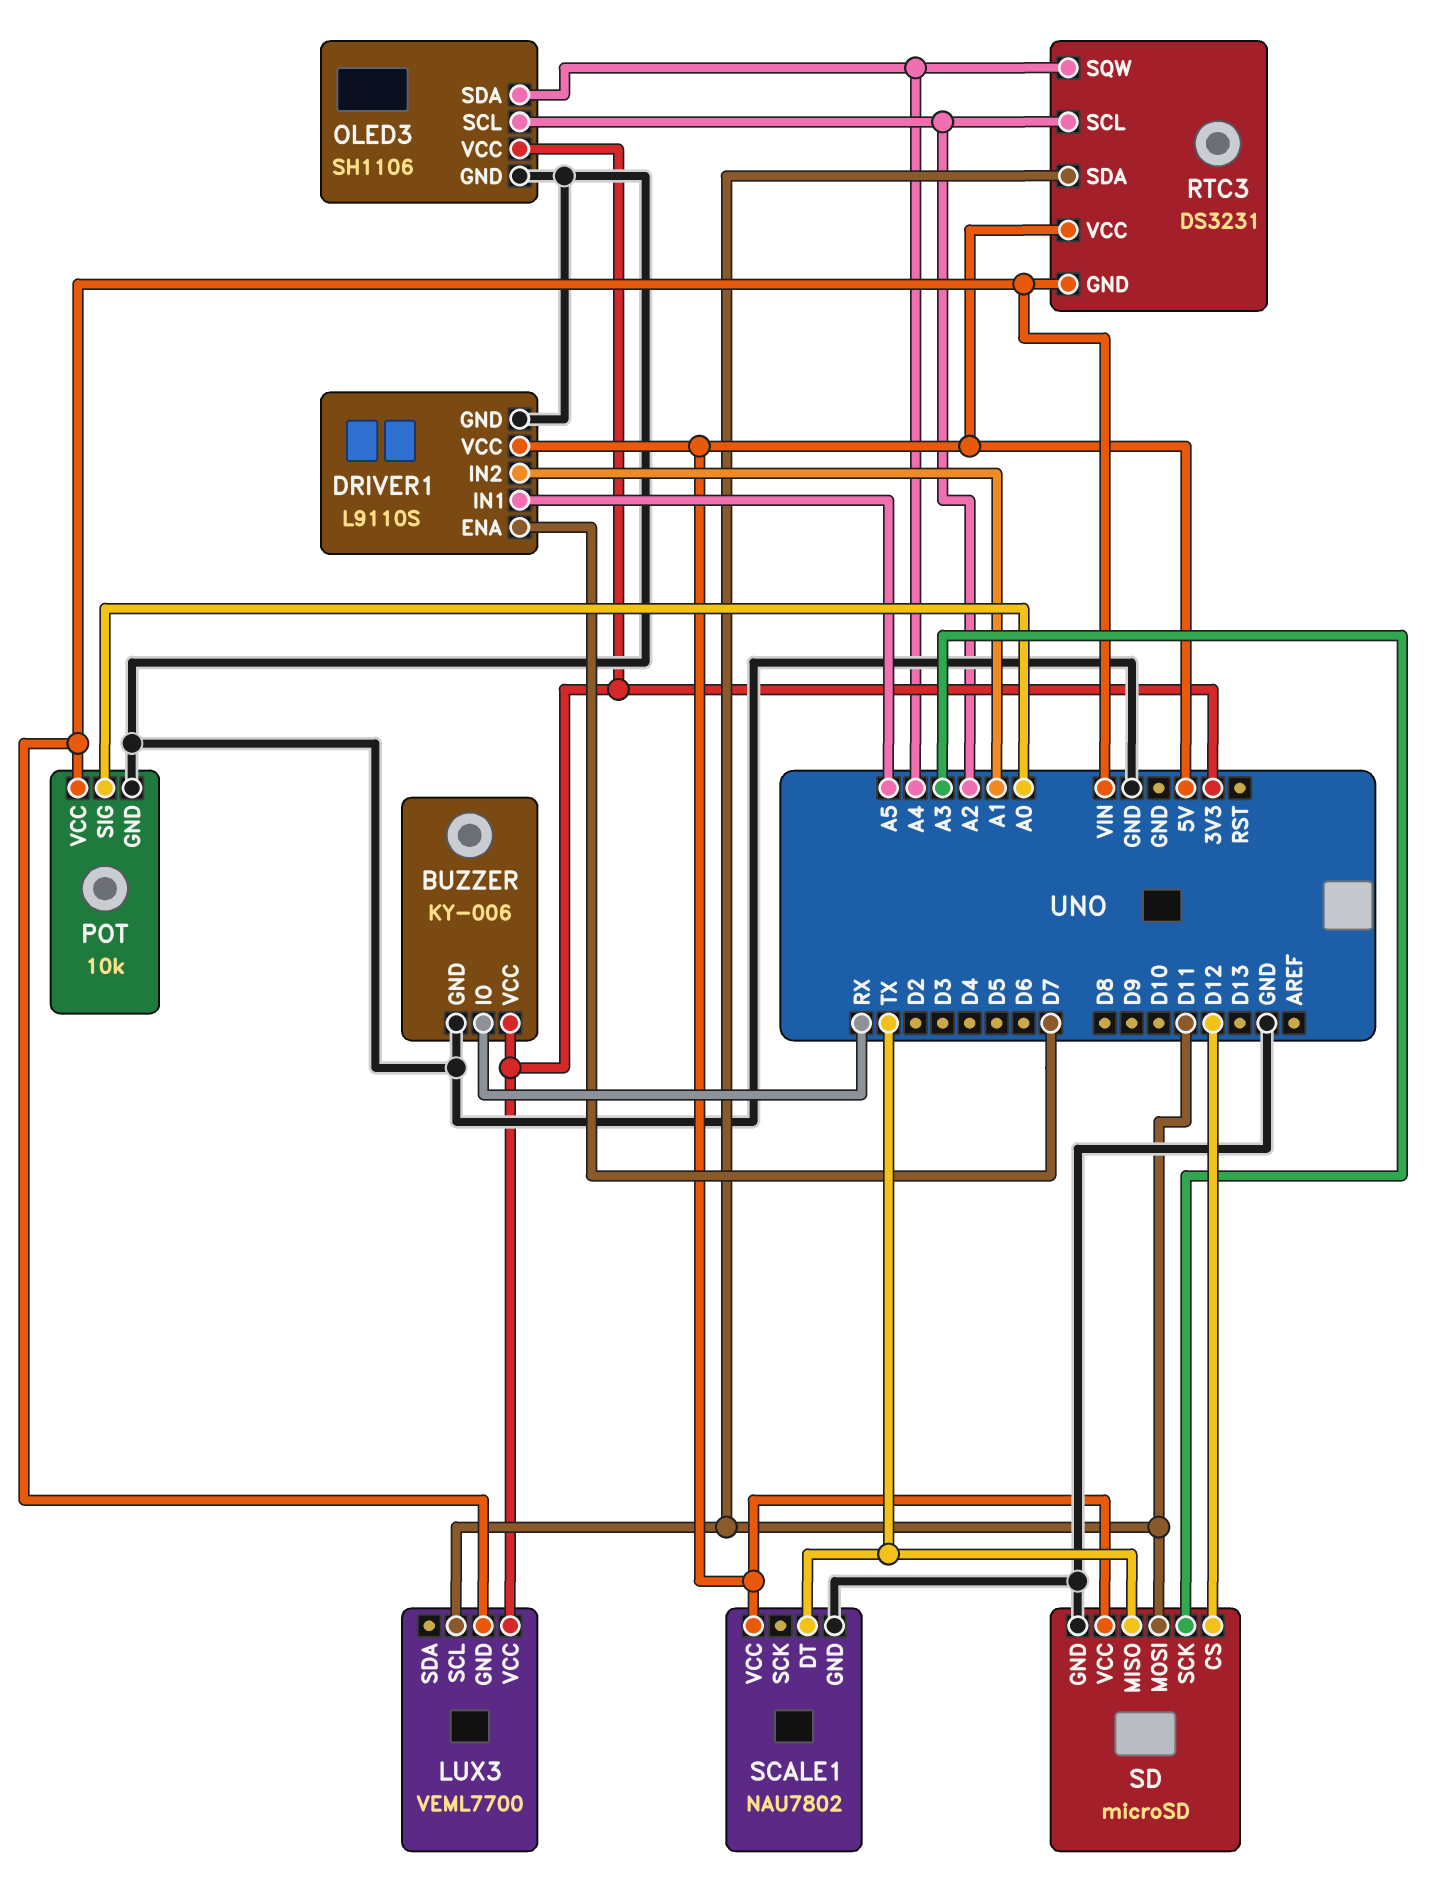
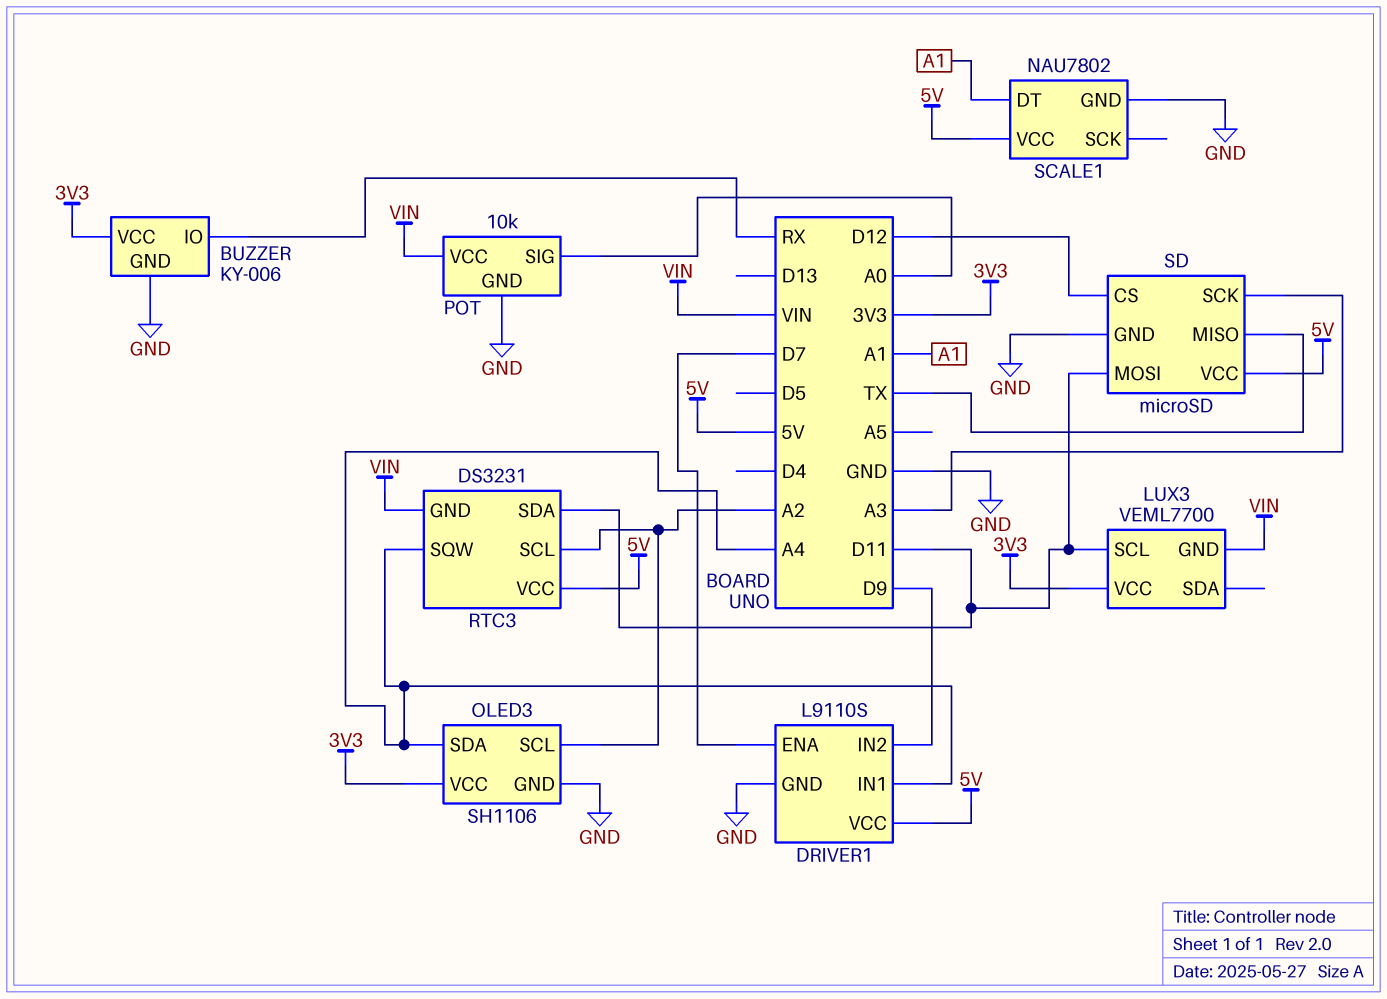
DRIVER1 pin IN1: A5 -> A4
DRIVER1 pin IN2: A1 -> D9
SCALE1 pin DT: TX -> A1

